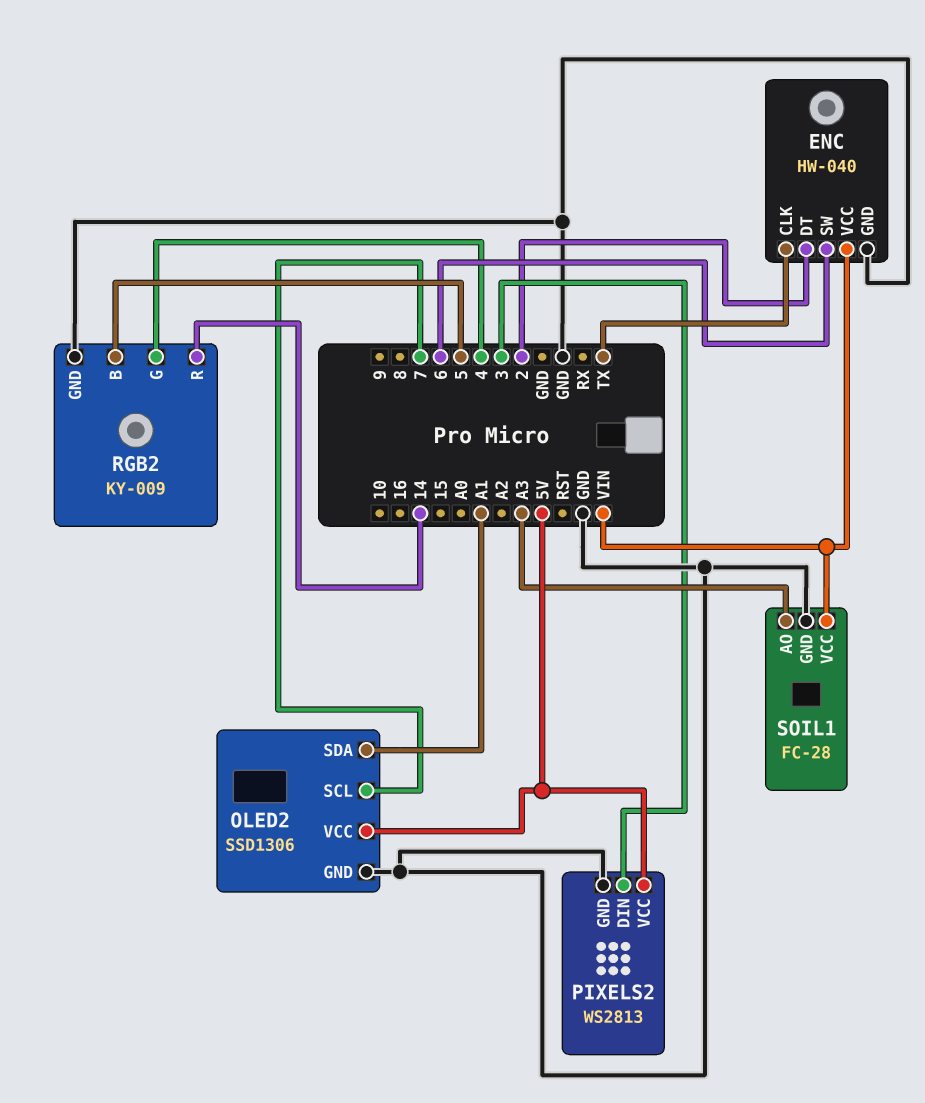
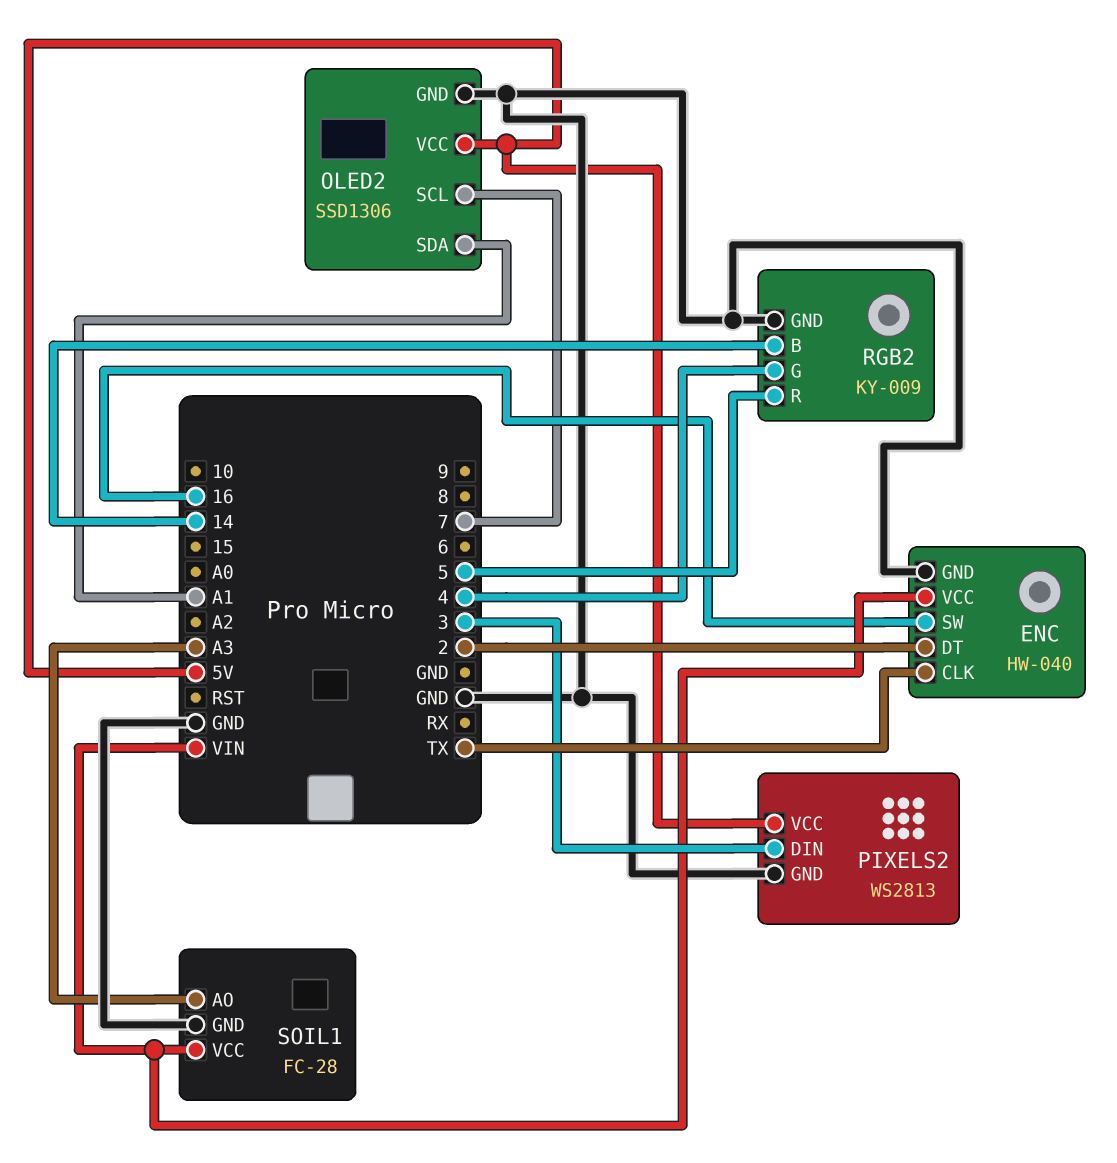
ENC pin SW: 6 -> 16
RGB2 pin B: 5 -> 14
RGB2 pin R: 14 -> 5

